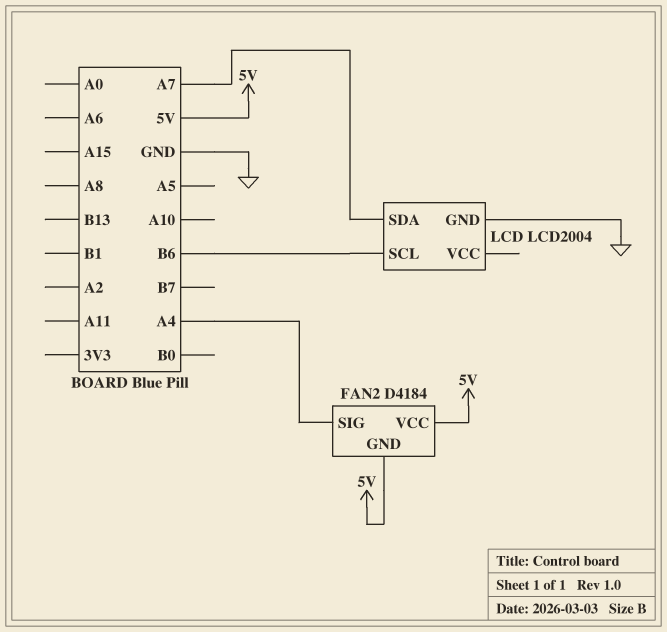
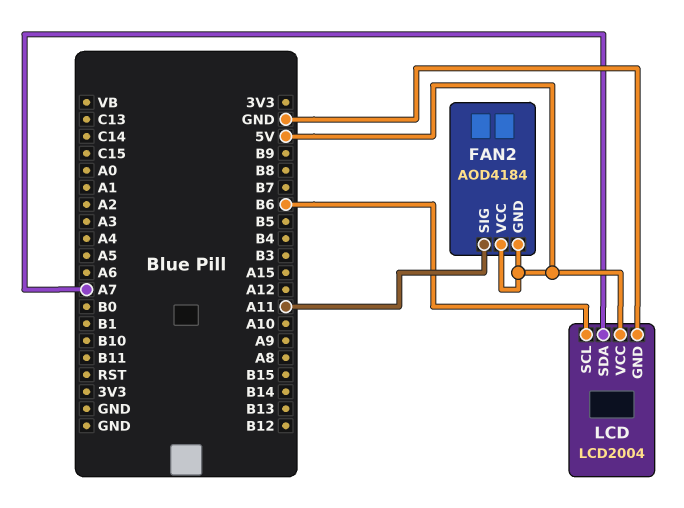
FAN2: D4184 -> AOD4184
FAN2 pin SIG: A4 -> A11
LCD pin VCC: none -> 5V

